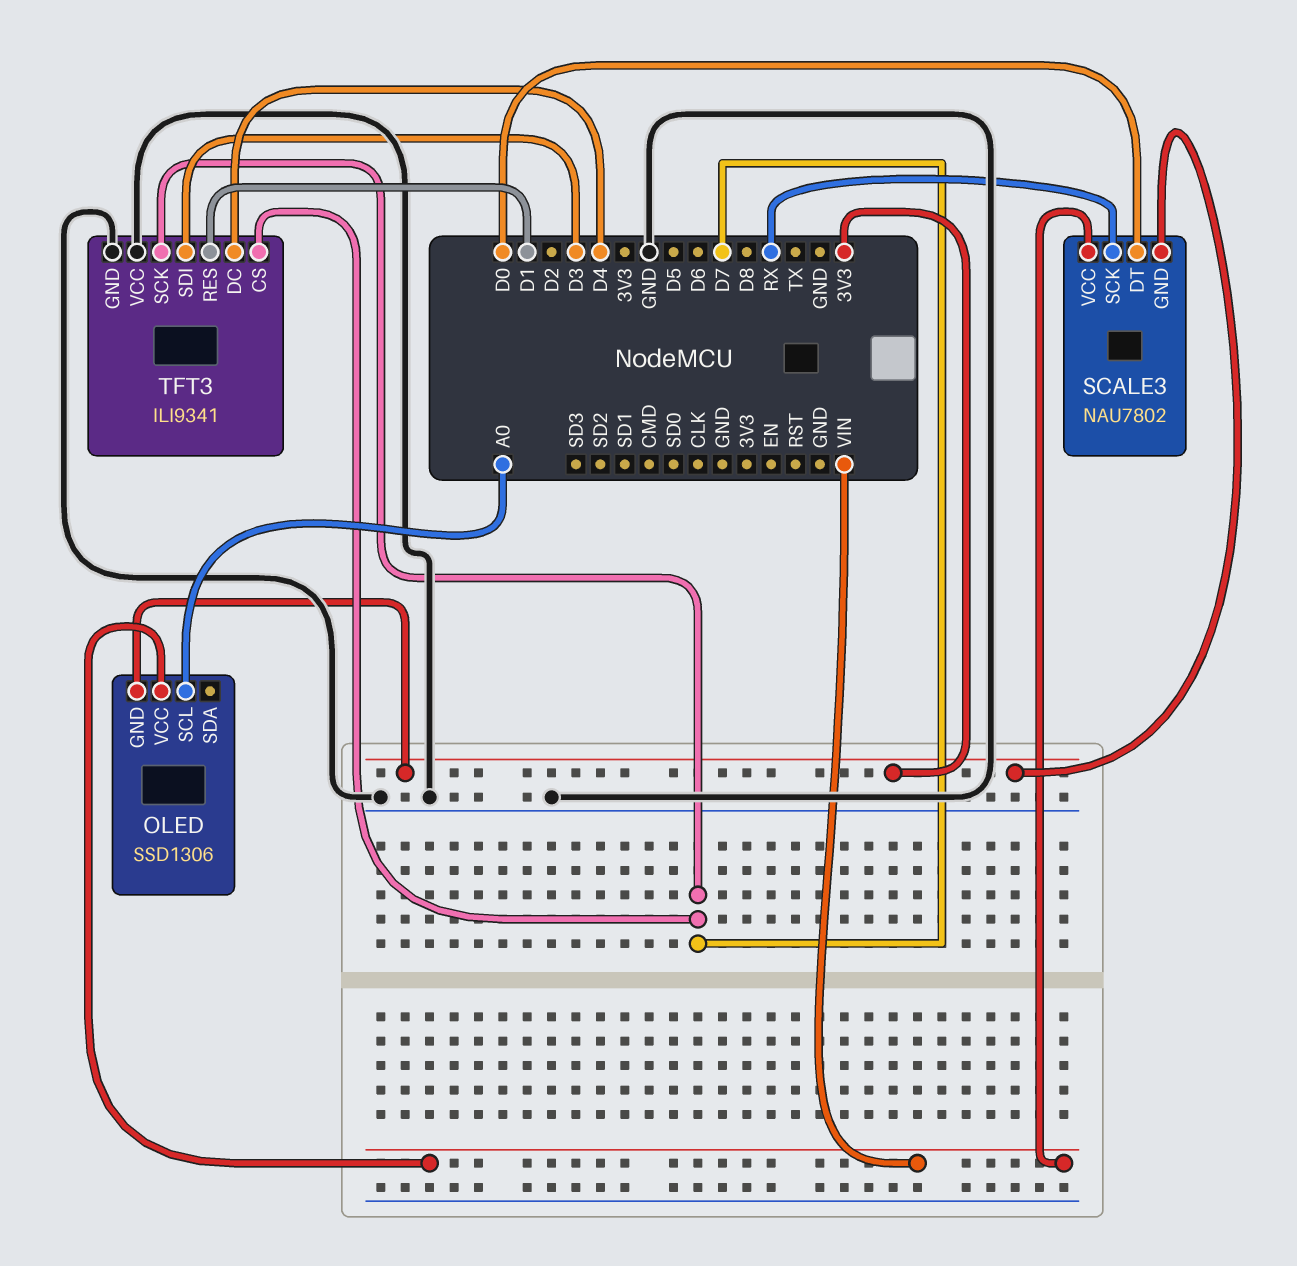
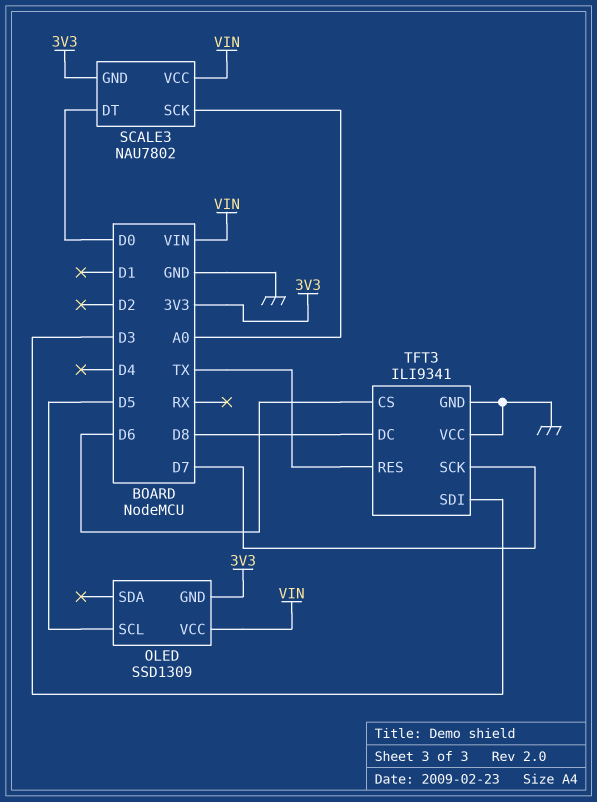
OLED: SSD1306 -> SSD1309
OLED pin SCL: A0 -> D5
SCALE3 pin SCK: RX -> A0
TFT3 pin CS: D7 -> D6
TFT3 pin DC: D4 -> D8
TFT3 pin RES: D1 -> TX

